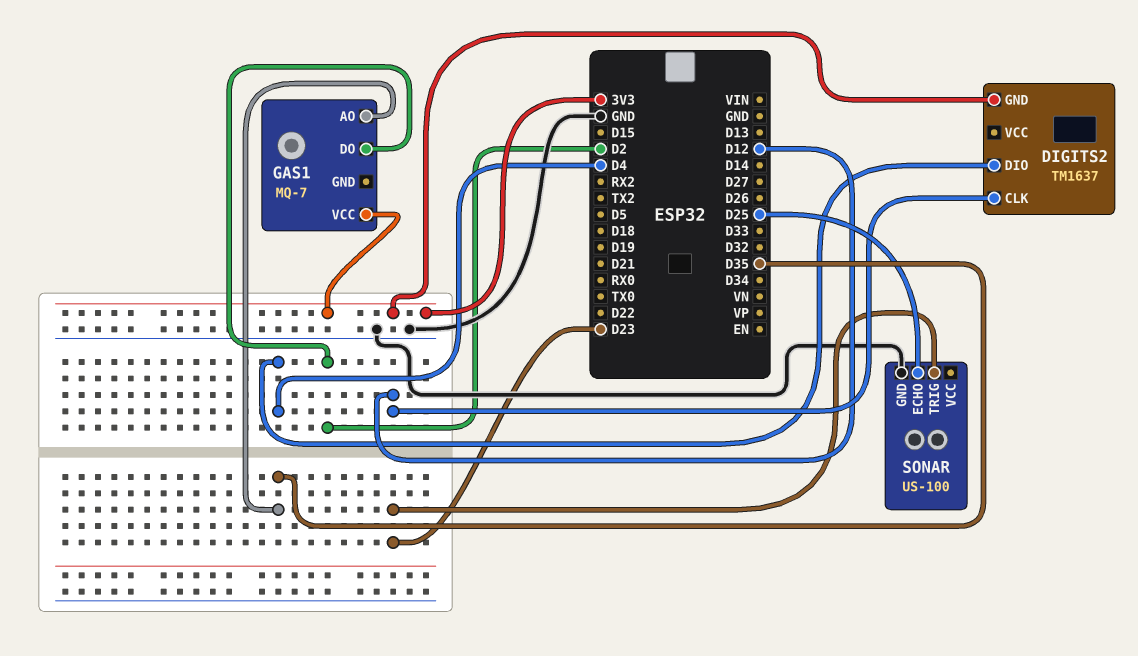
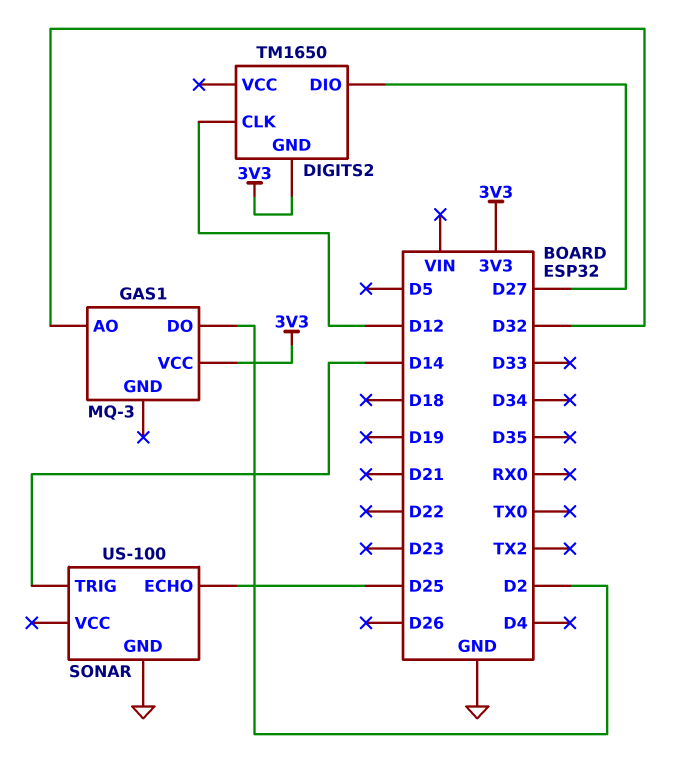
DIGITS2: TM1637 -> TM1650
DIGITS2 pin DIO: D4 -> D27
GAS1: MQ-7 -> MQ-3
GAS1 pin AO: D35 -> D32
SONAR pin TRIG: D23 -> D14

